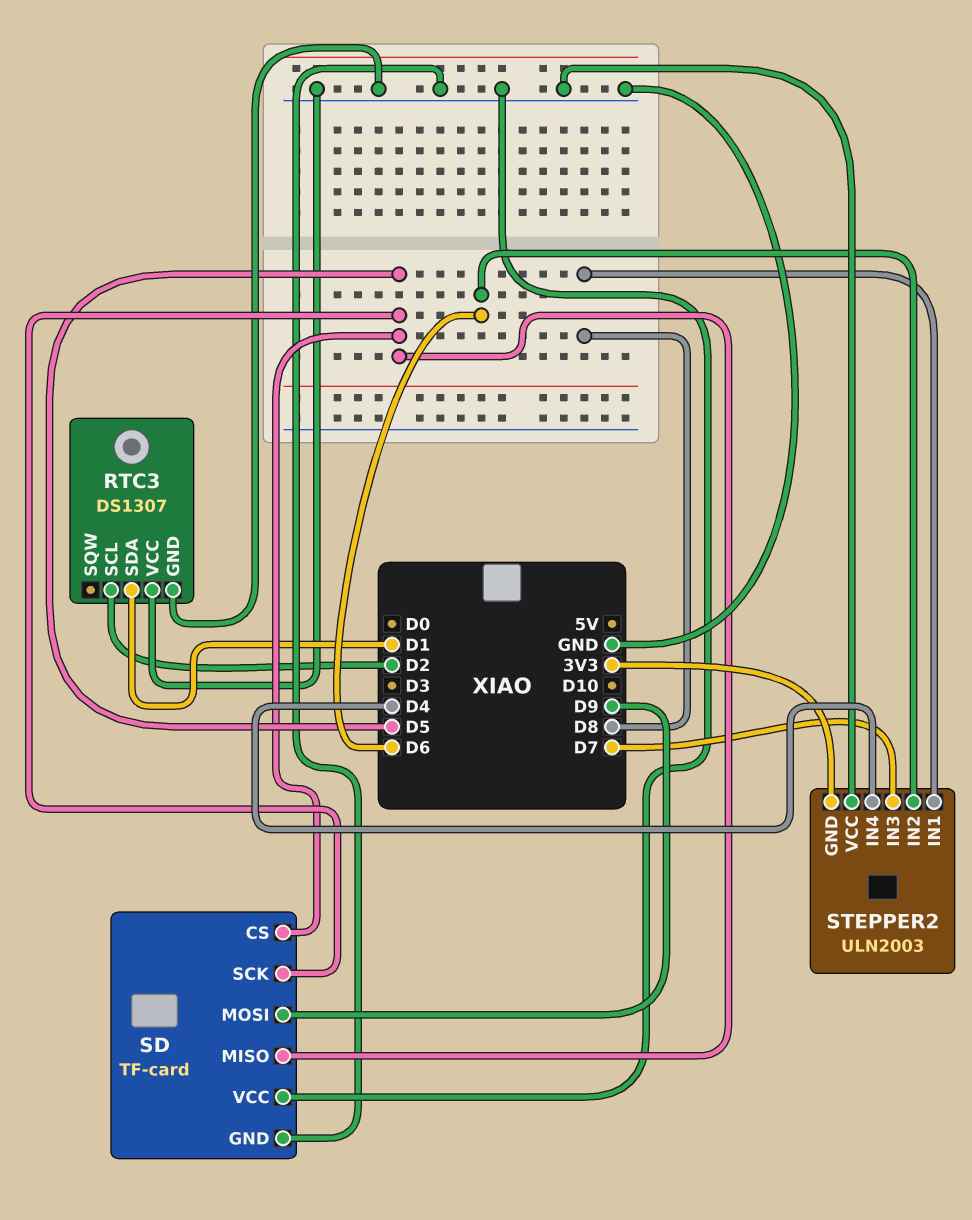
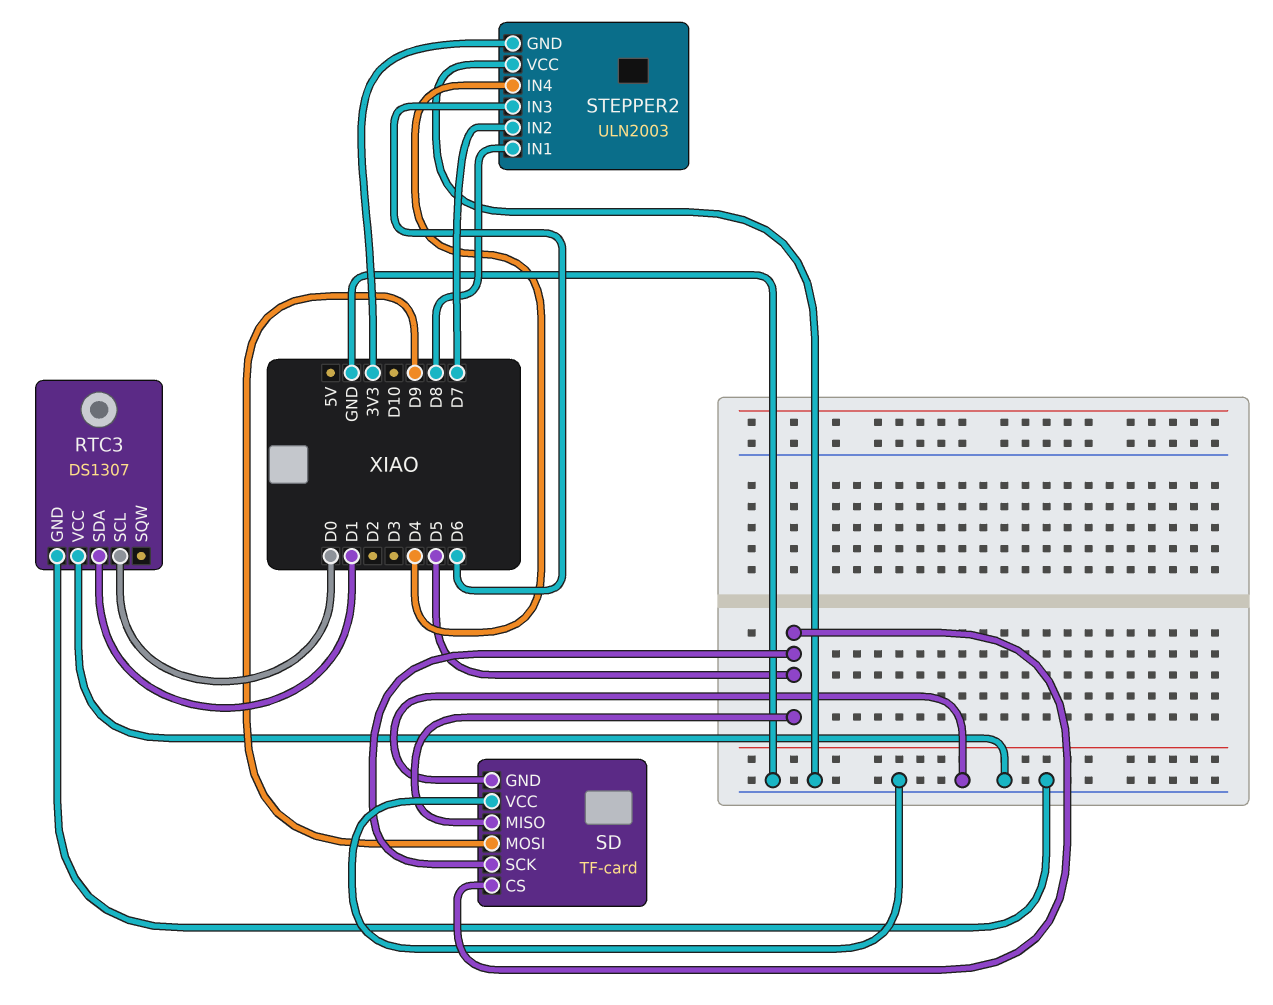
RTC3 pin SCL: D2 -> D0
STEPPER2 pin IN2: D6 -> D7
STEPPER2 pin IN3: D7 -> D6

